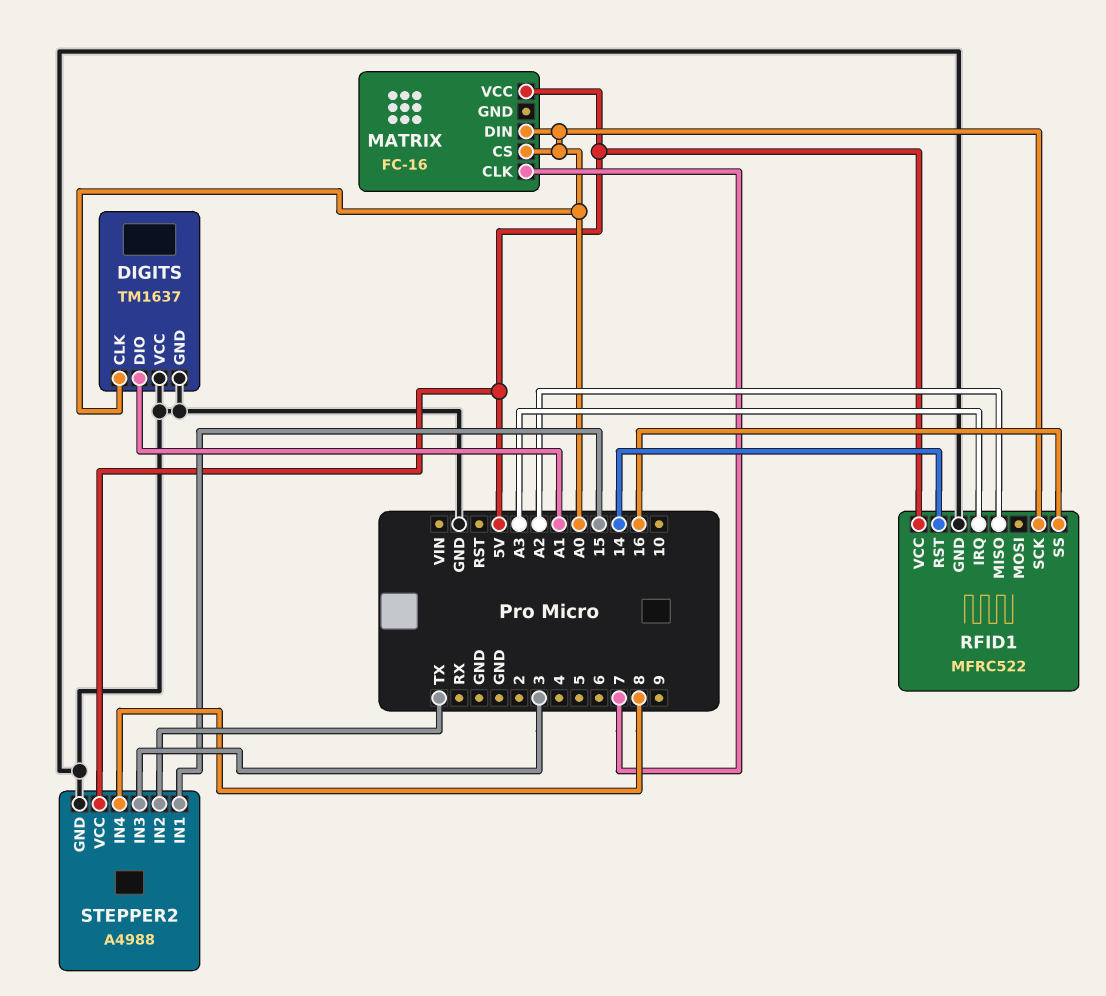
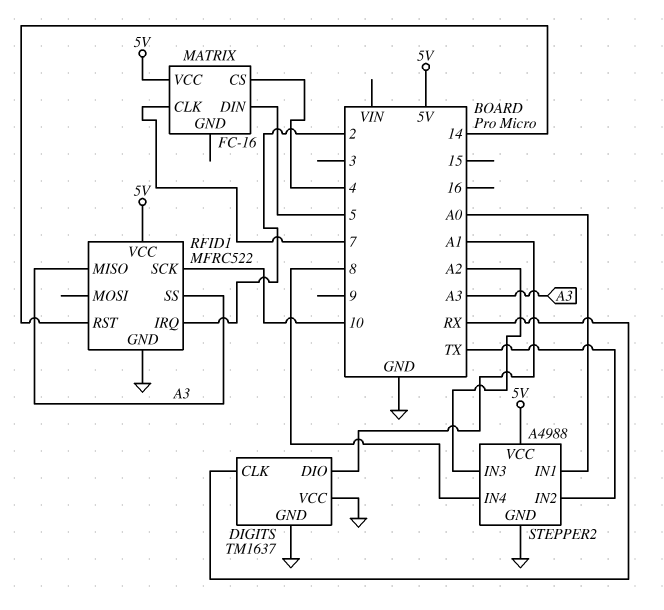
DIGITS pin CLK: A0 -> RX
MATRIX pin CS: A0 -> 4
MATRIX pin DIN: A0 -> 5
RFID1 pin IRQ: A3 -> 2
RFID1 pin MISO: A2 -> A3
RFID1 pin SCK: A0 -> 10
RFID1 pin SS: 16 -> A3
STEPPER2 pin IN1: 15 -> A0
STEPPER2 pin IN3: 3 -> A2

